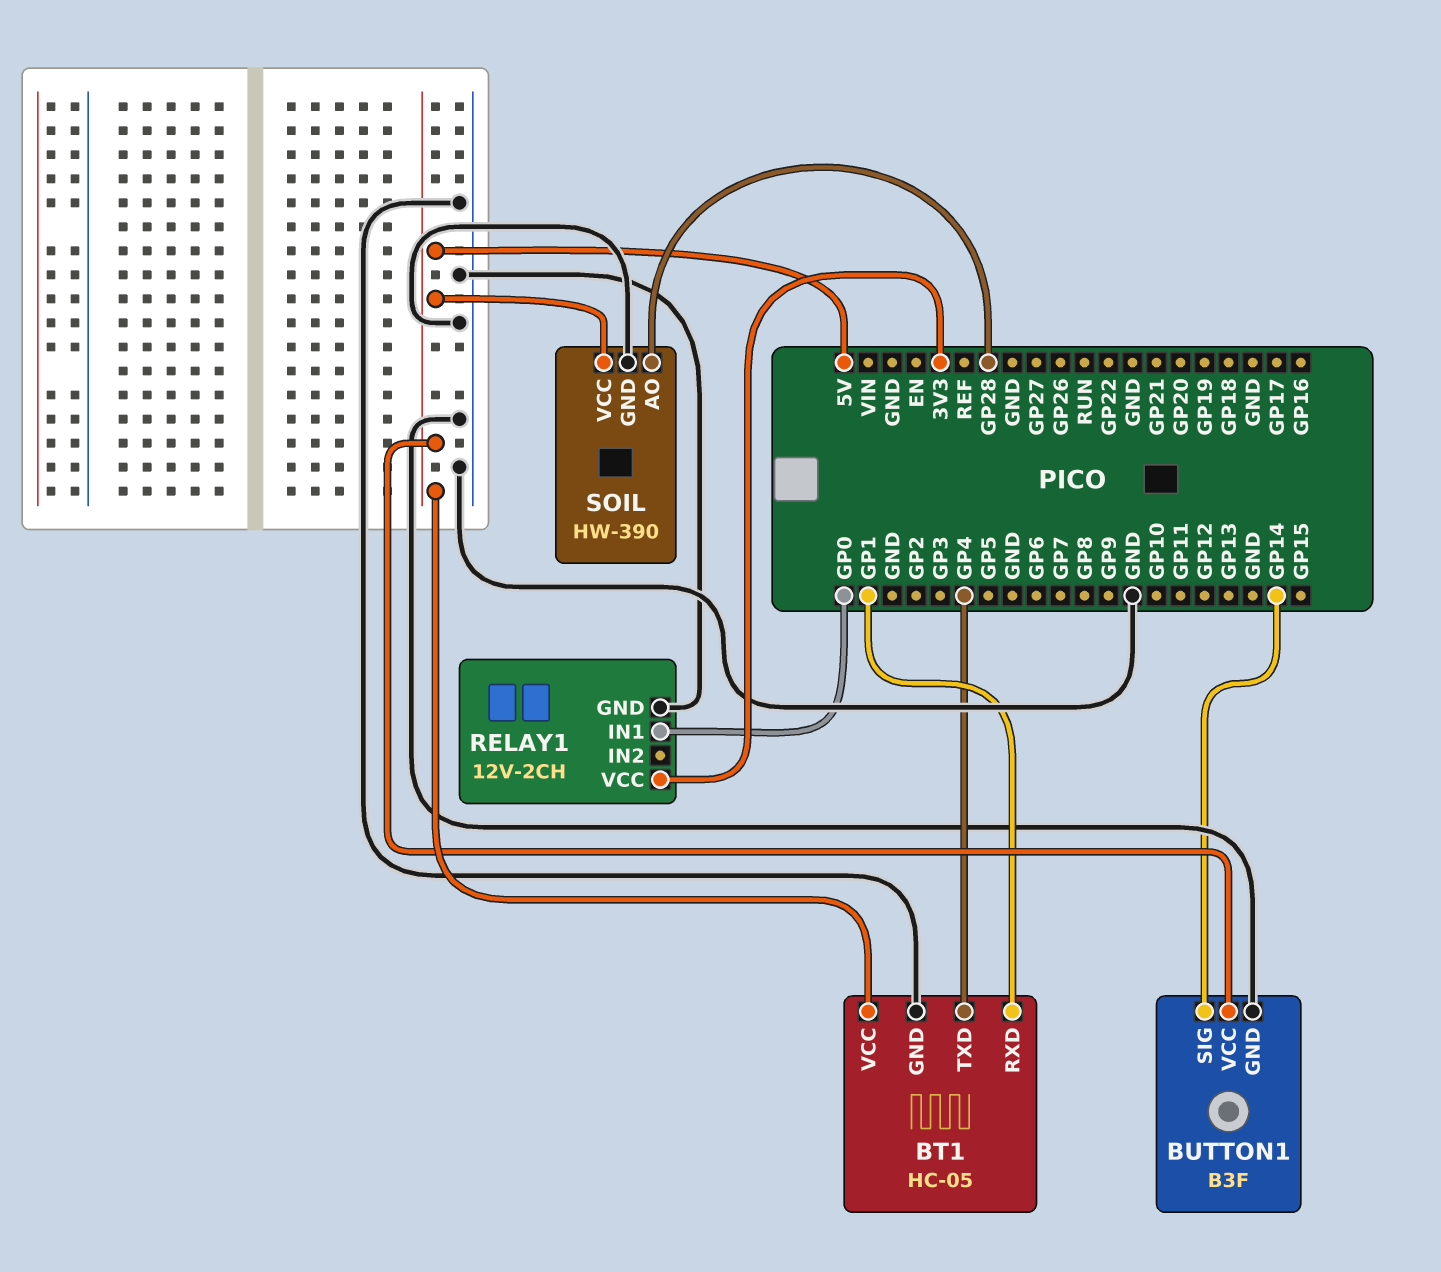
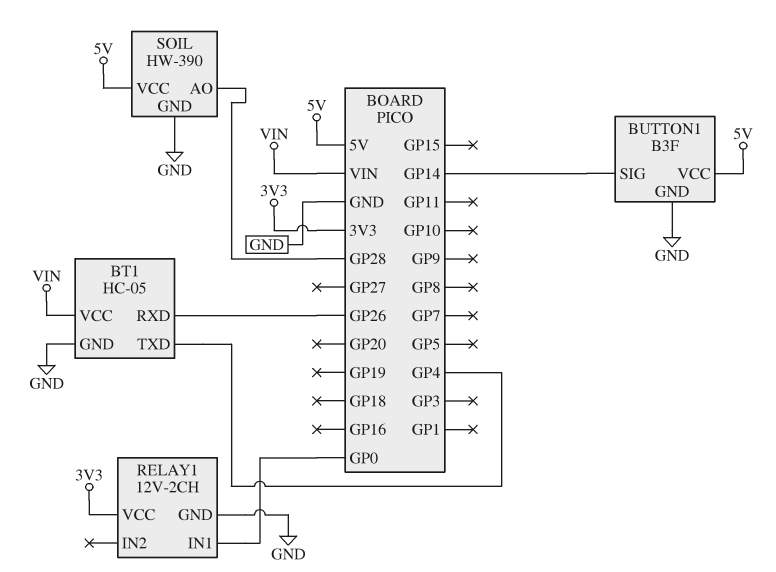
BT1 pin RXD: GP1 -> GP26
BT1 pin VCC: 5V -> VIN

